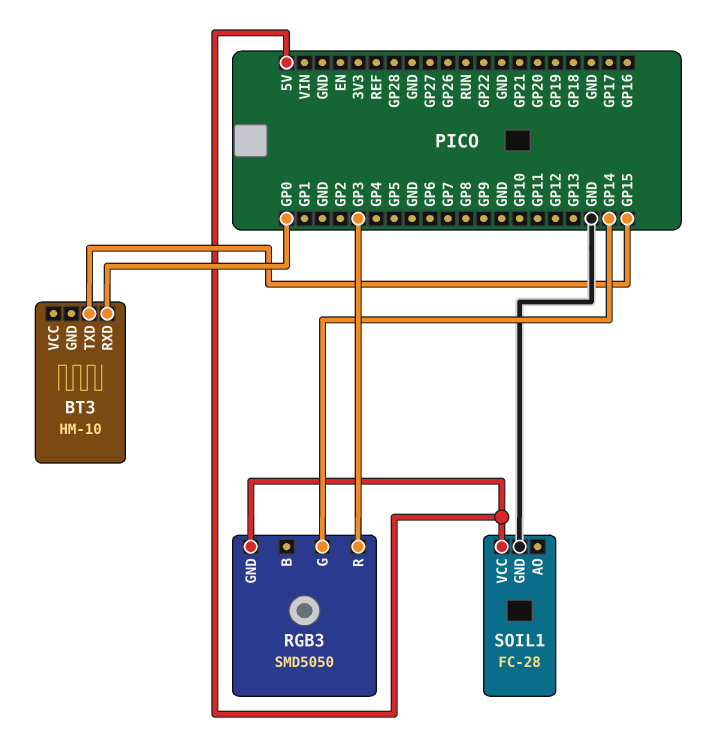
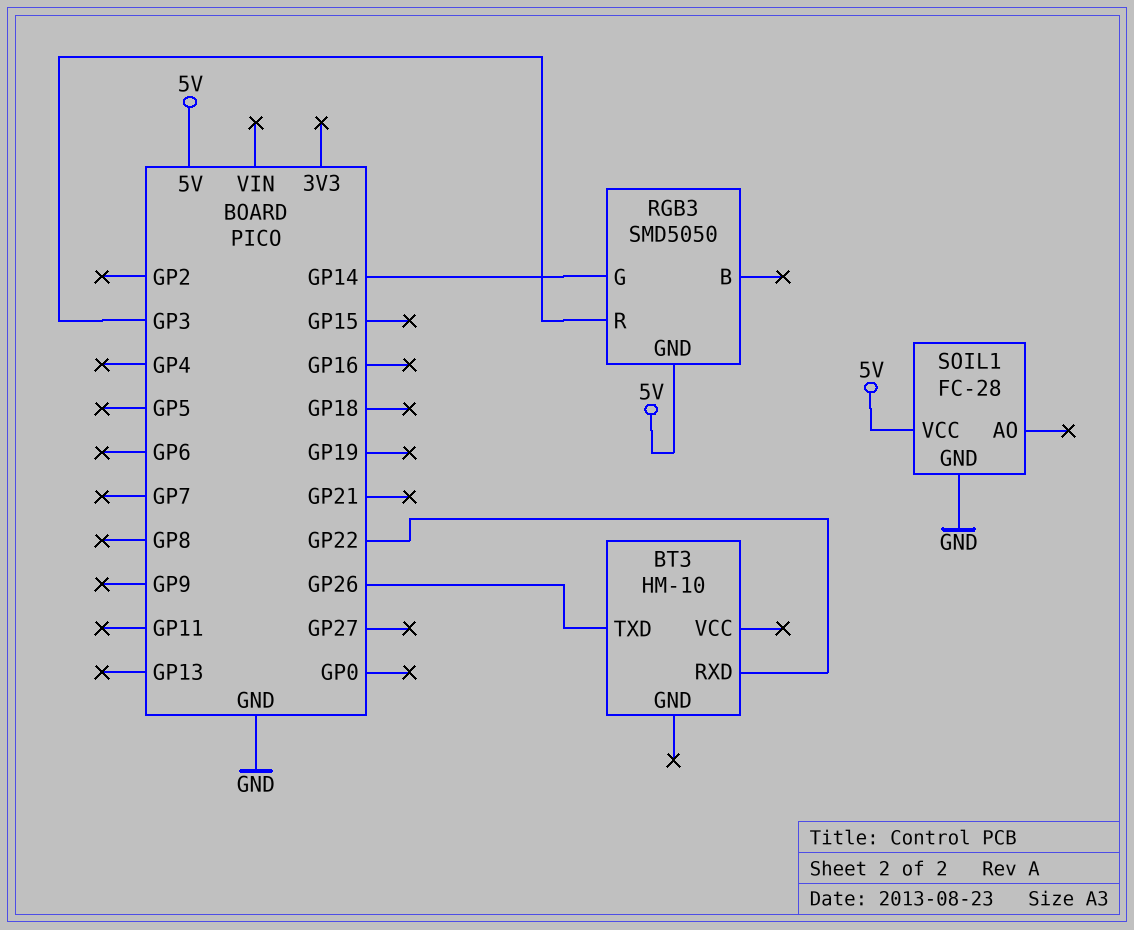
BT3 pin RXD: GP0 -> GP22
BT3 pin TXD: GP15 -> GP26

